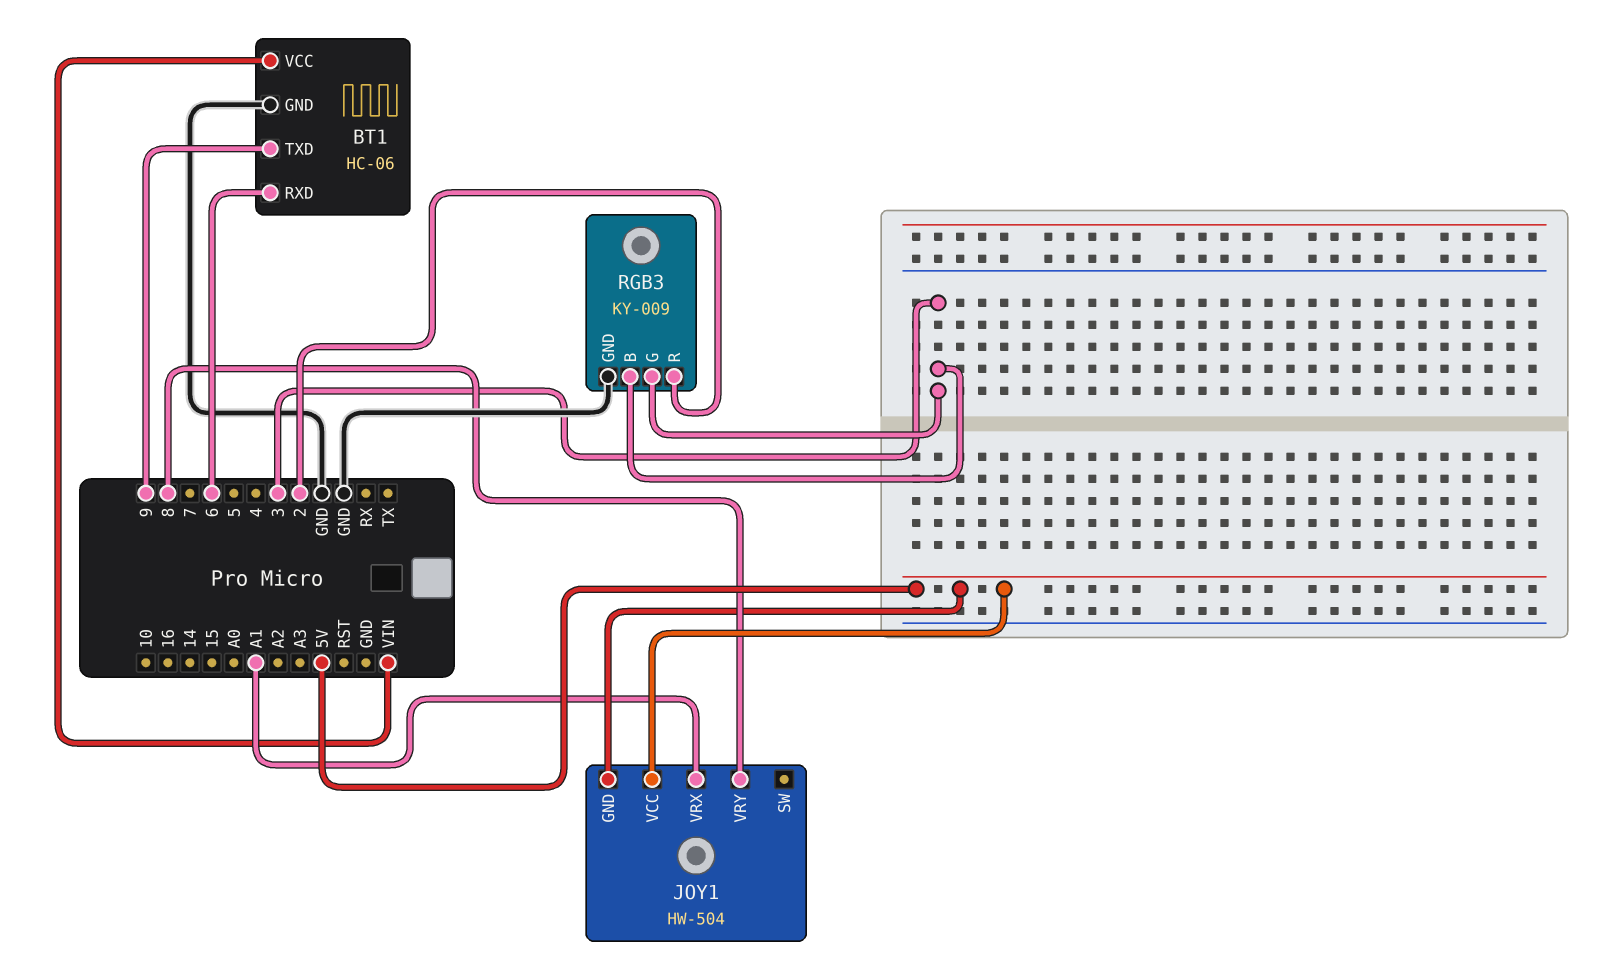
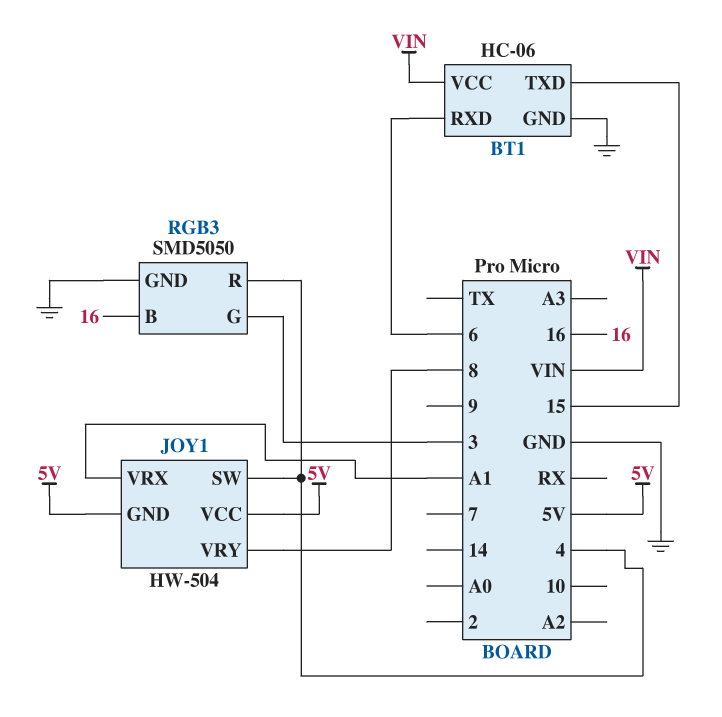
BT1 pin TXD: 9 -> 15
JOY1 pin SW: none -> 4
RGB3: KY-009 -> SMD5050
RGB3 pin B: 3 -> 16
RGB3 pin R: 2 -> 4

